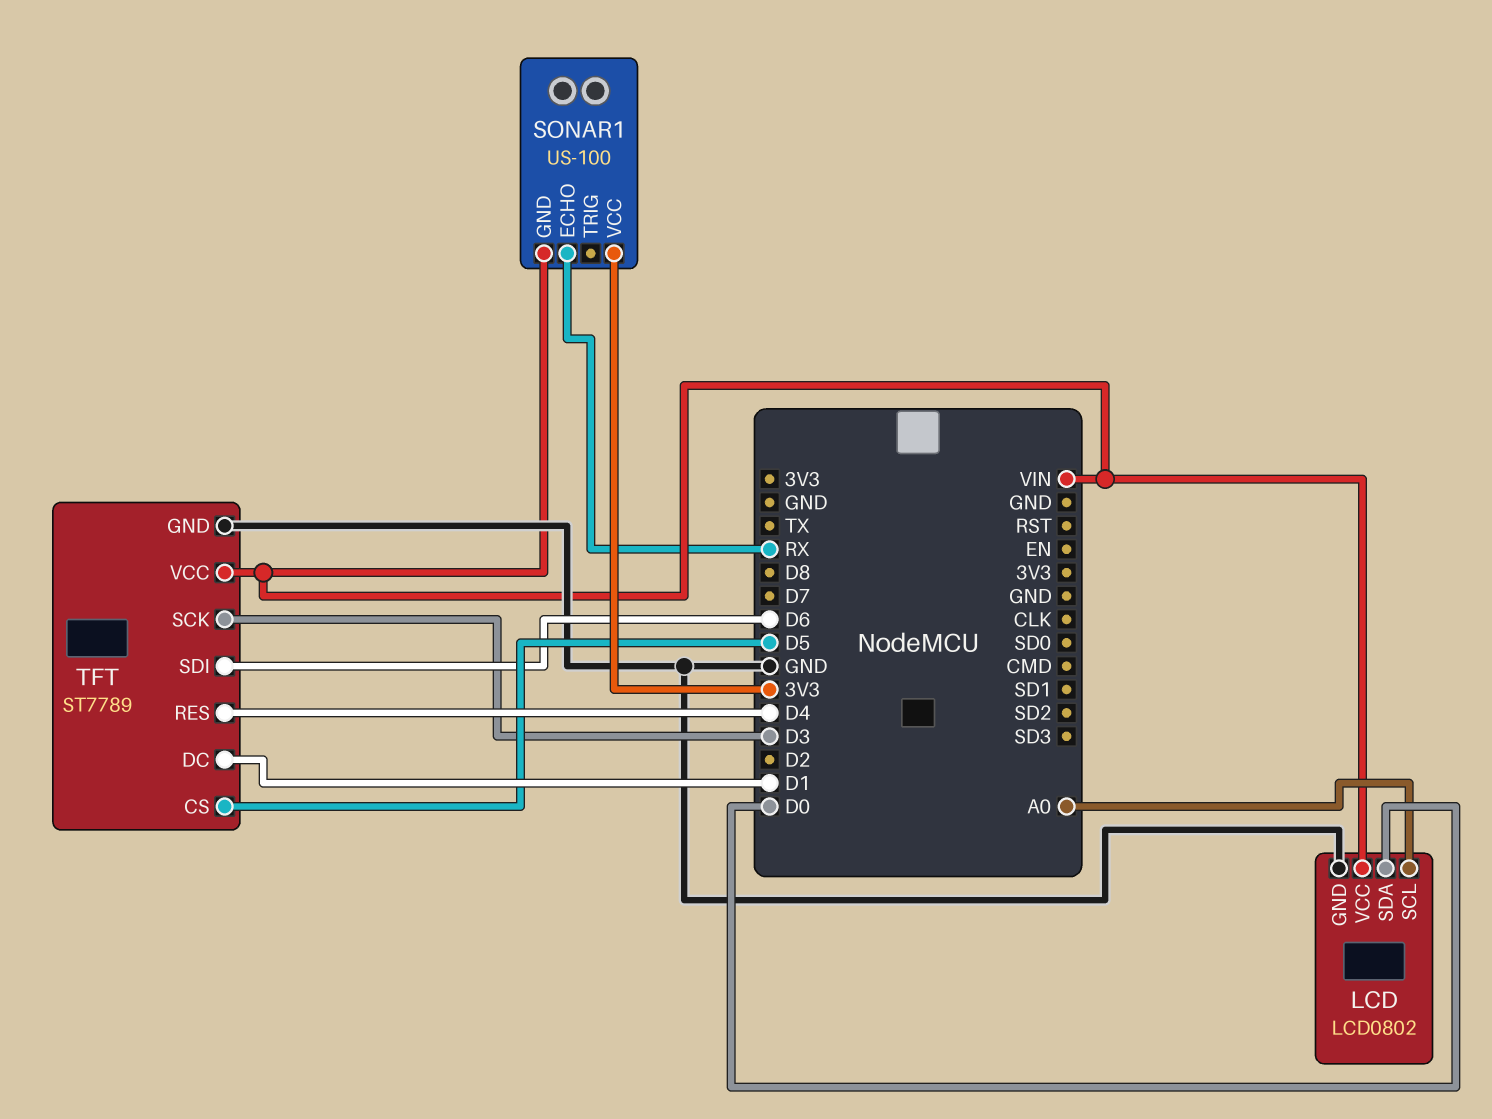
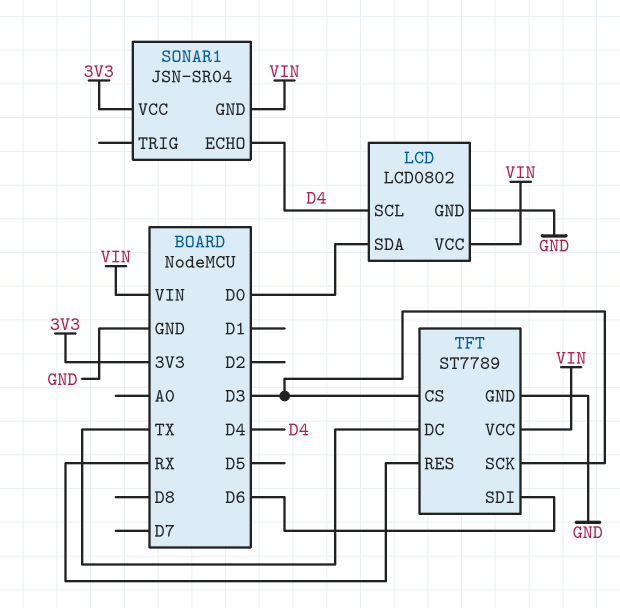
LCD pin SCL: A0 -> D4
SONAR1: US-100 -> JSN-SR04
SONAR1 pin ECHO: RX -> D4
TFT pin CS: D5 -> D3
TFT pin DC: D1 -> TX
TFT pin RES: D4 -> RX

